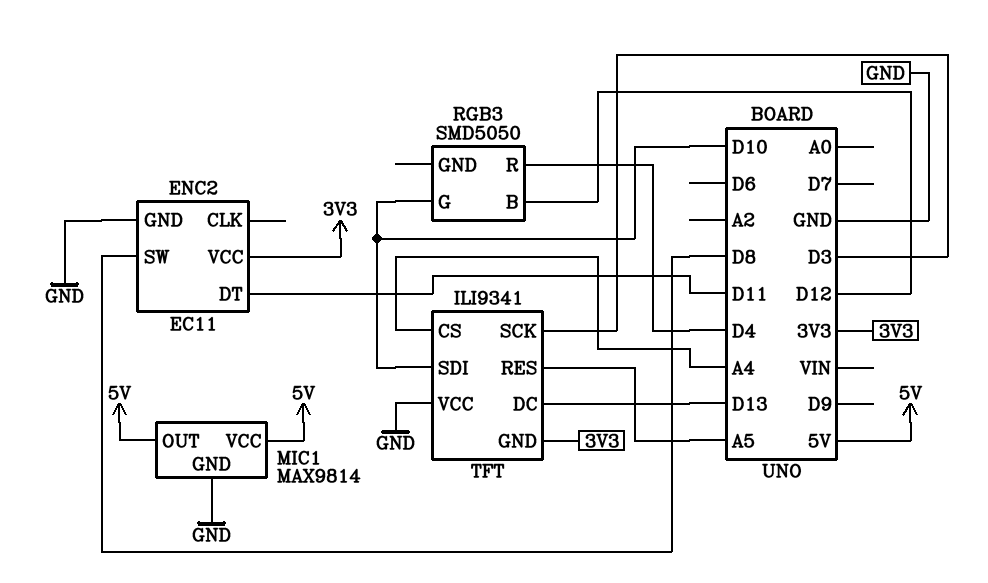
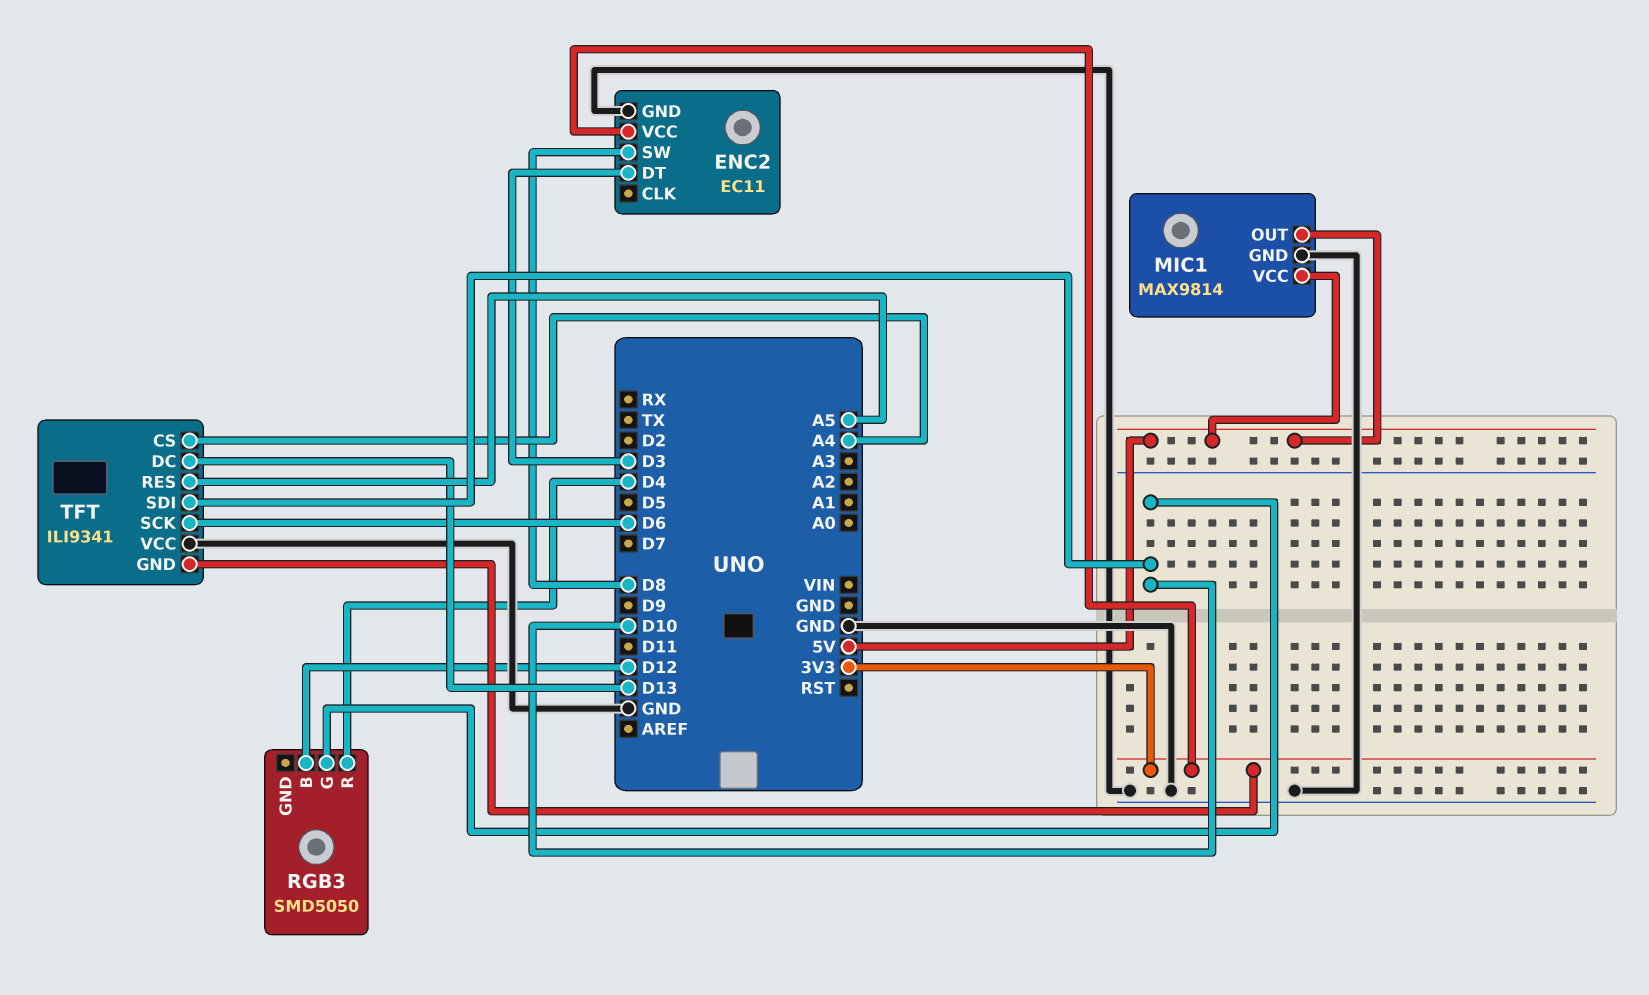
ENC2 pin DT: D11 -> D3
TFT pin SCK: D3 -> D6

